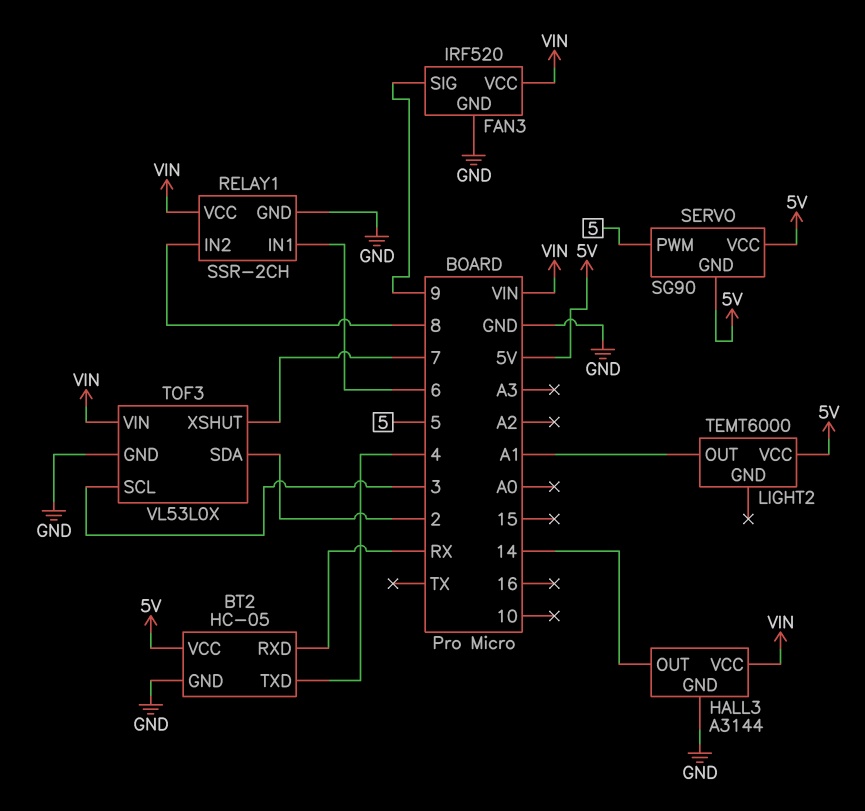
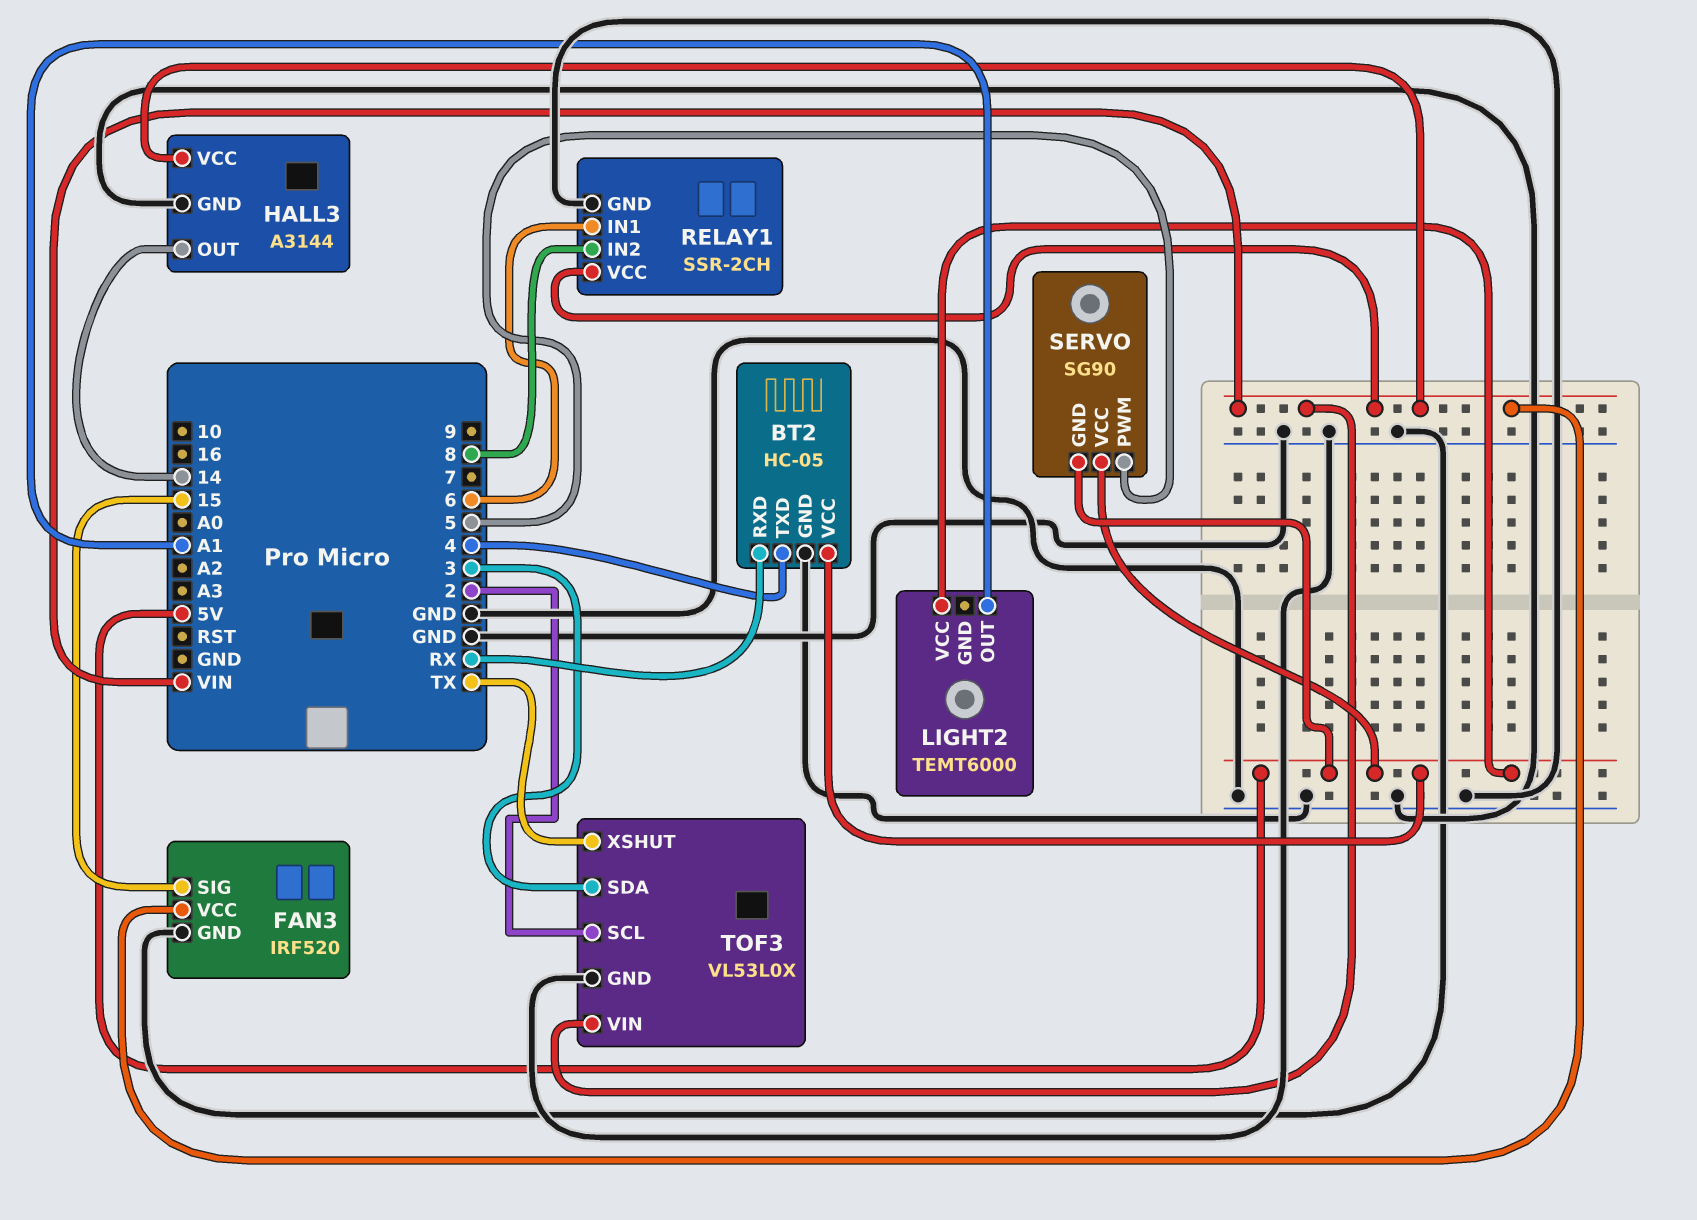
FAN3 pin SIG: 9 -> 15
TOF3 pin SCL: 3 -> 2
TOF3 pin SDA: 2 -> 3
TOF3 pin XSHUT: 7 -> TX

